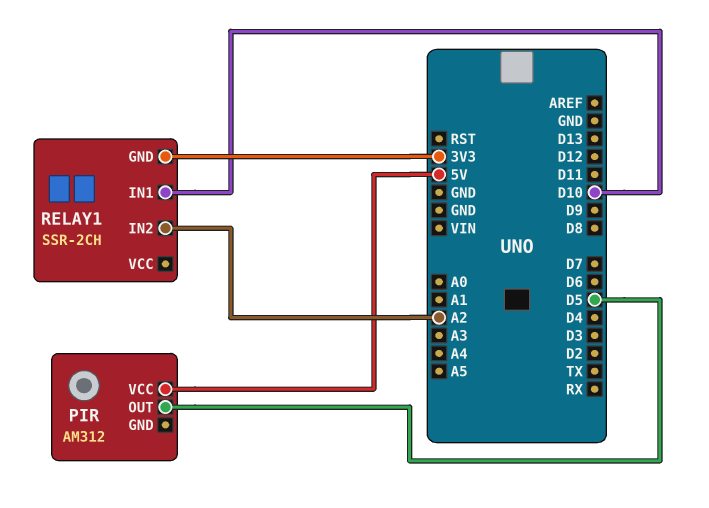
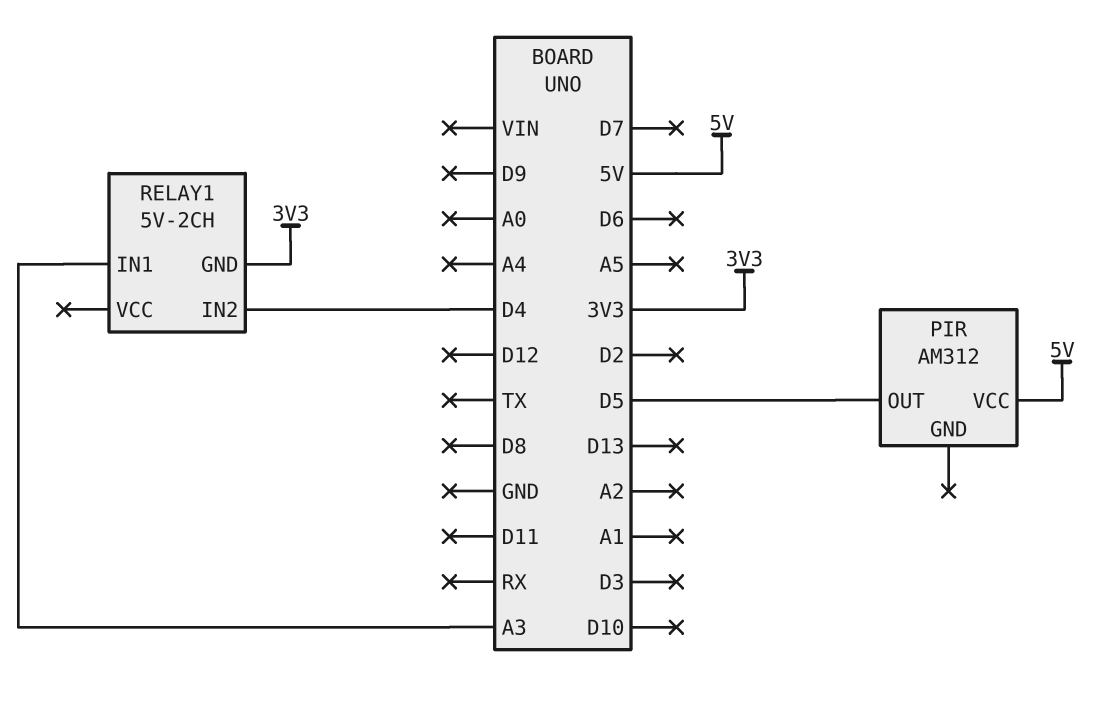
RELAY1: SSR-2CH -> 5V-2CH
RELAY1 pin IN1: D10 -> A3
RELAY1 pin IN2: A2 -> D4

